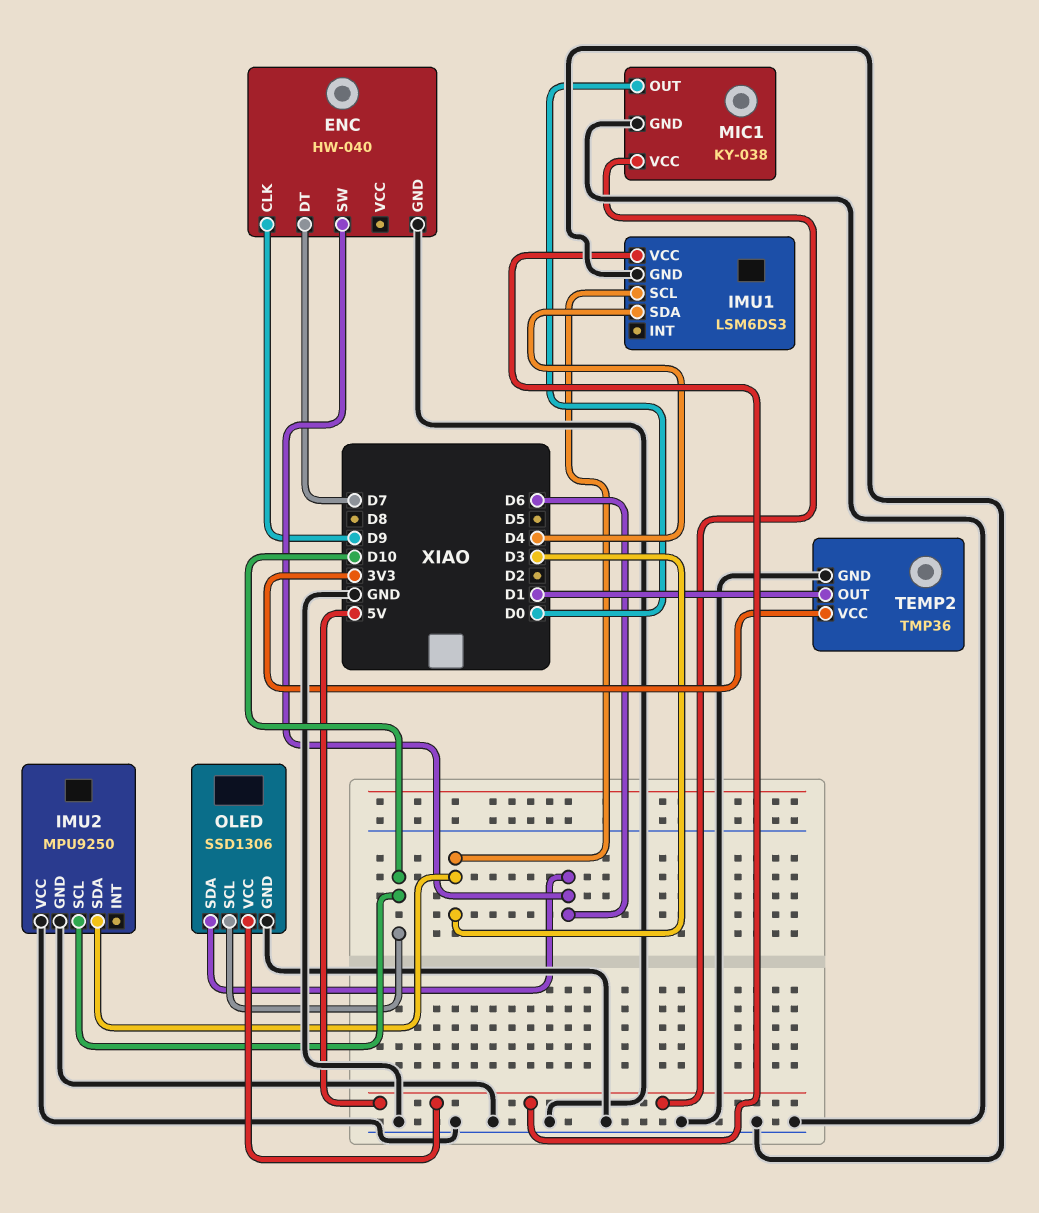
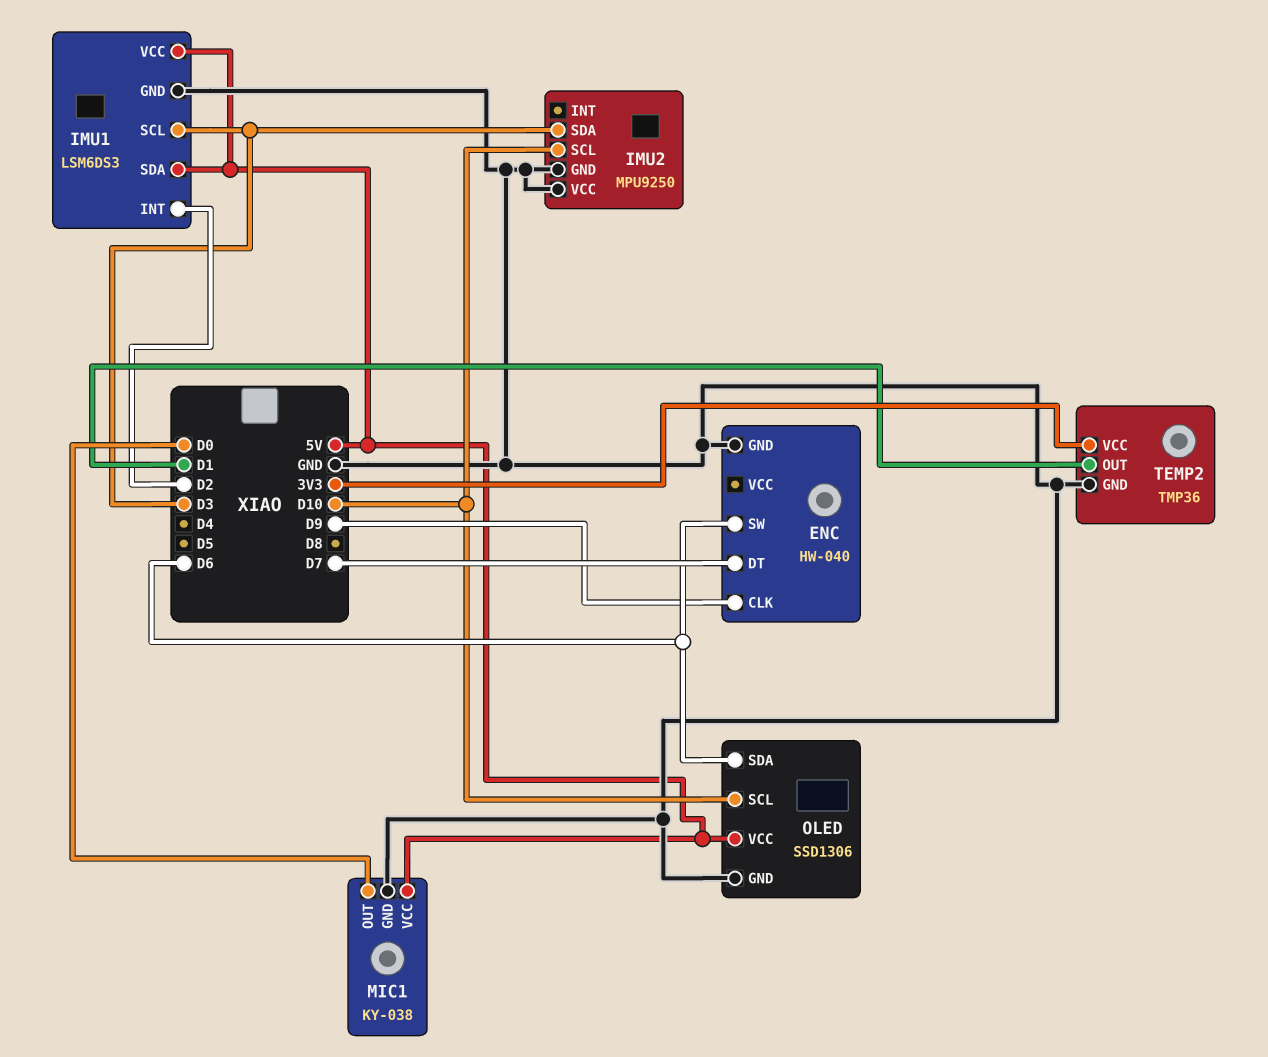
IMU1 pin INT: none -> D2
IMU1 pin SDA: D4 -> 5V

